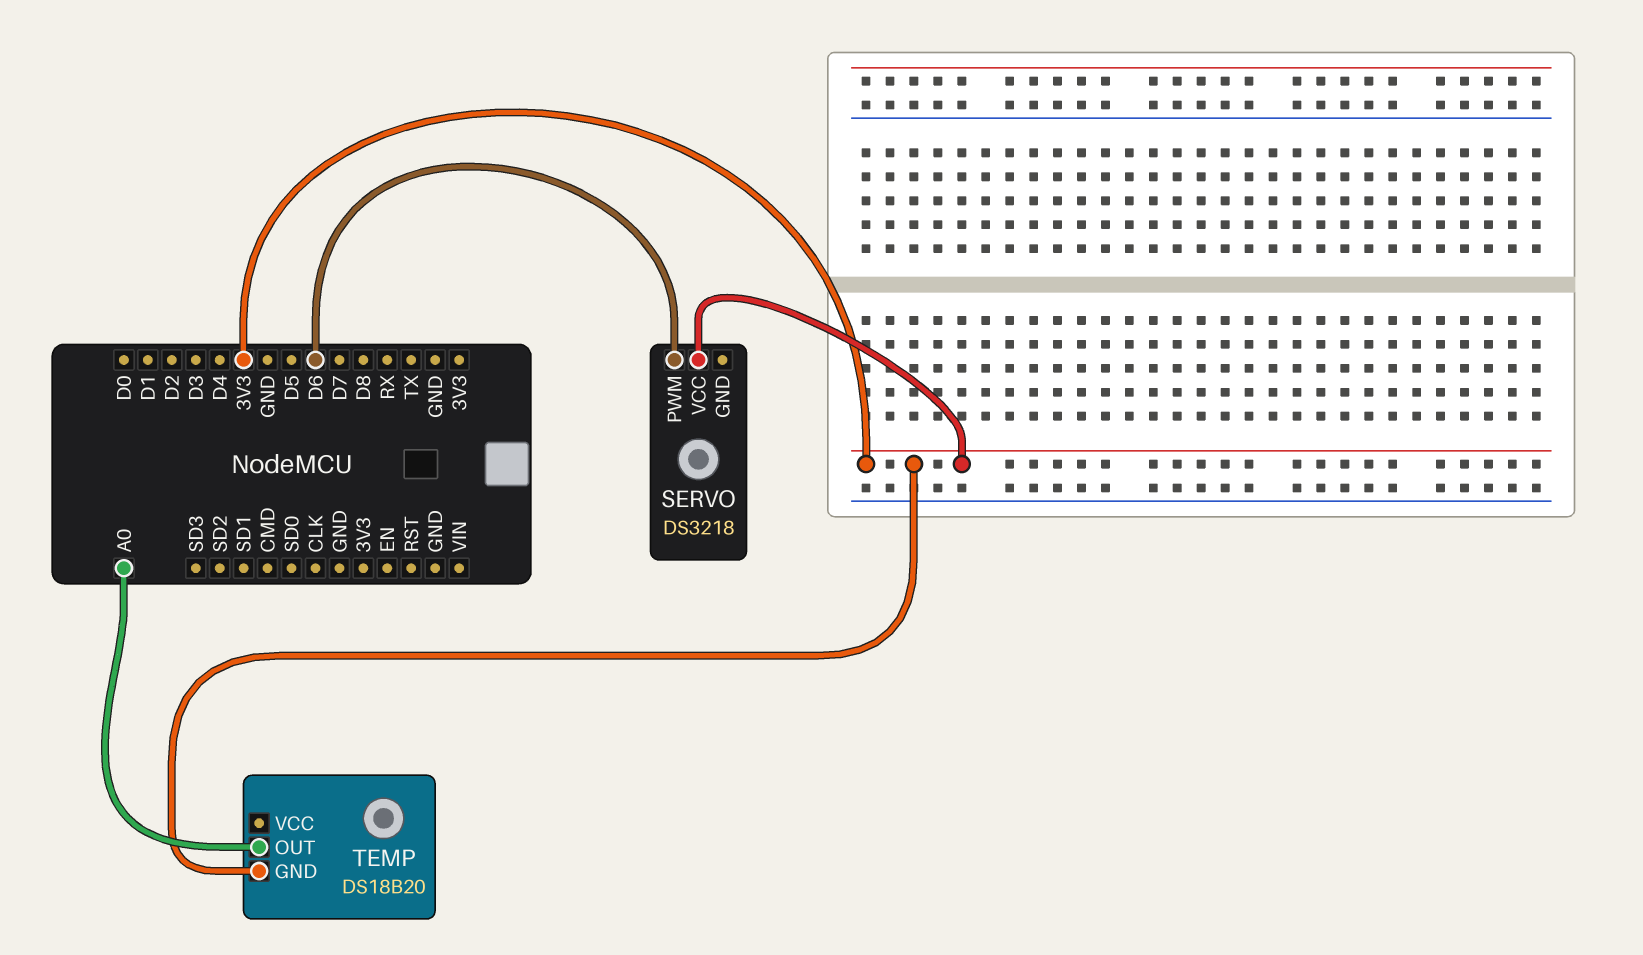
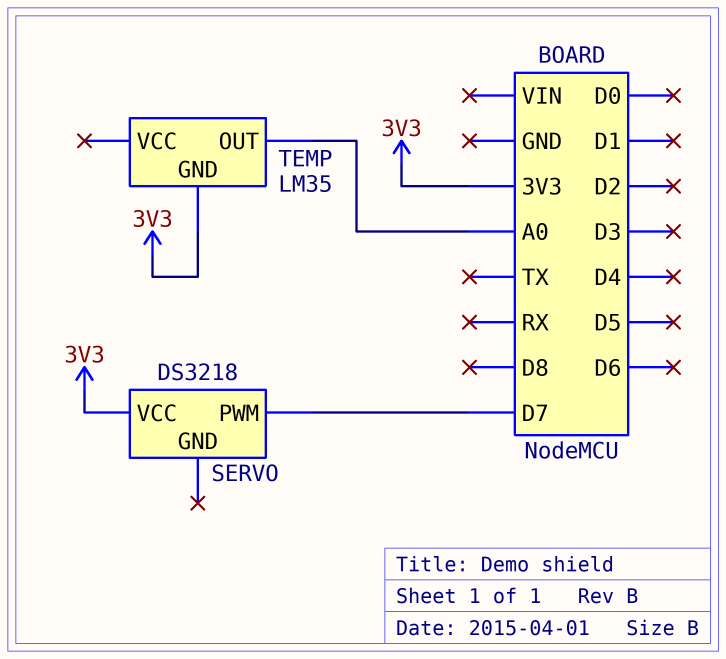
SERVO pin PWM: D6 -> D7
TEMP: DS18B20 -> LM35

